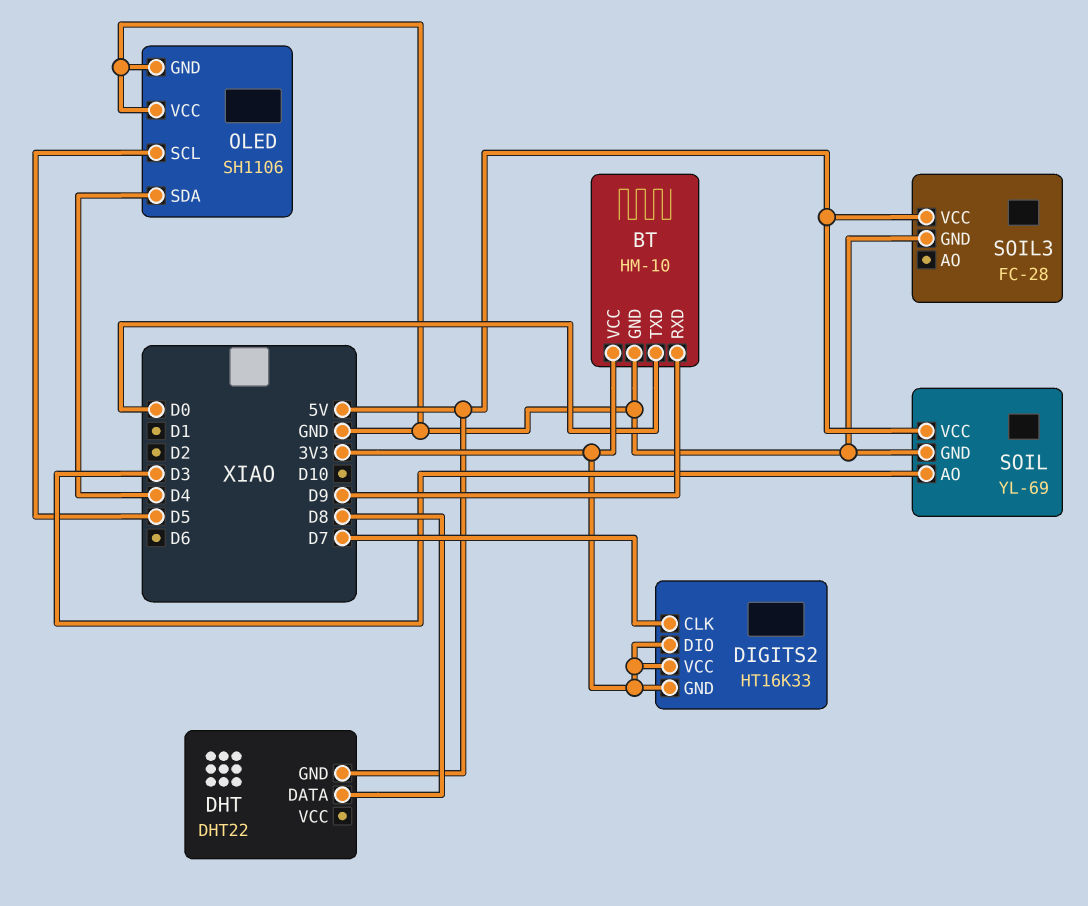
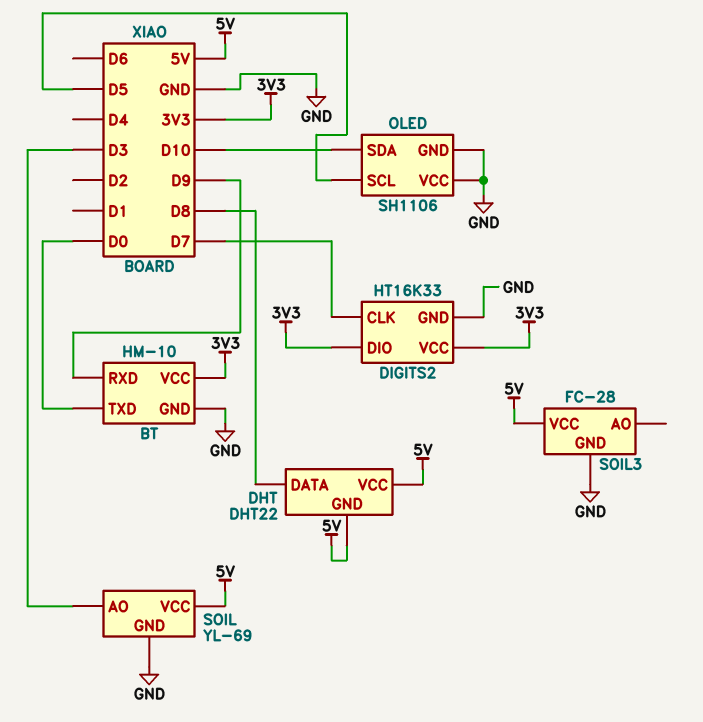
DHT pin VCC: none -> 5V
DIGITS2 pin GND: 3V3 -> GND
OLED pin SDA: D4 -> D10

